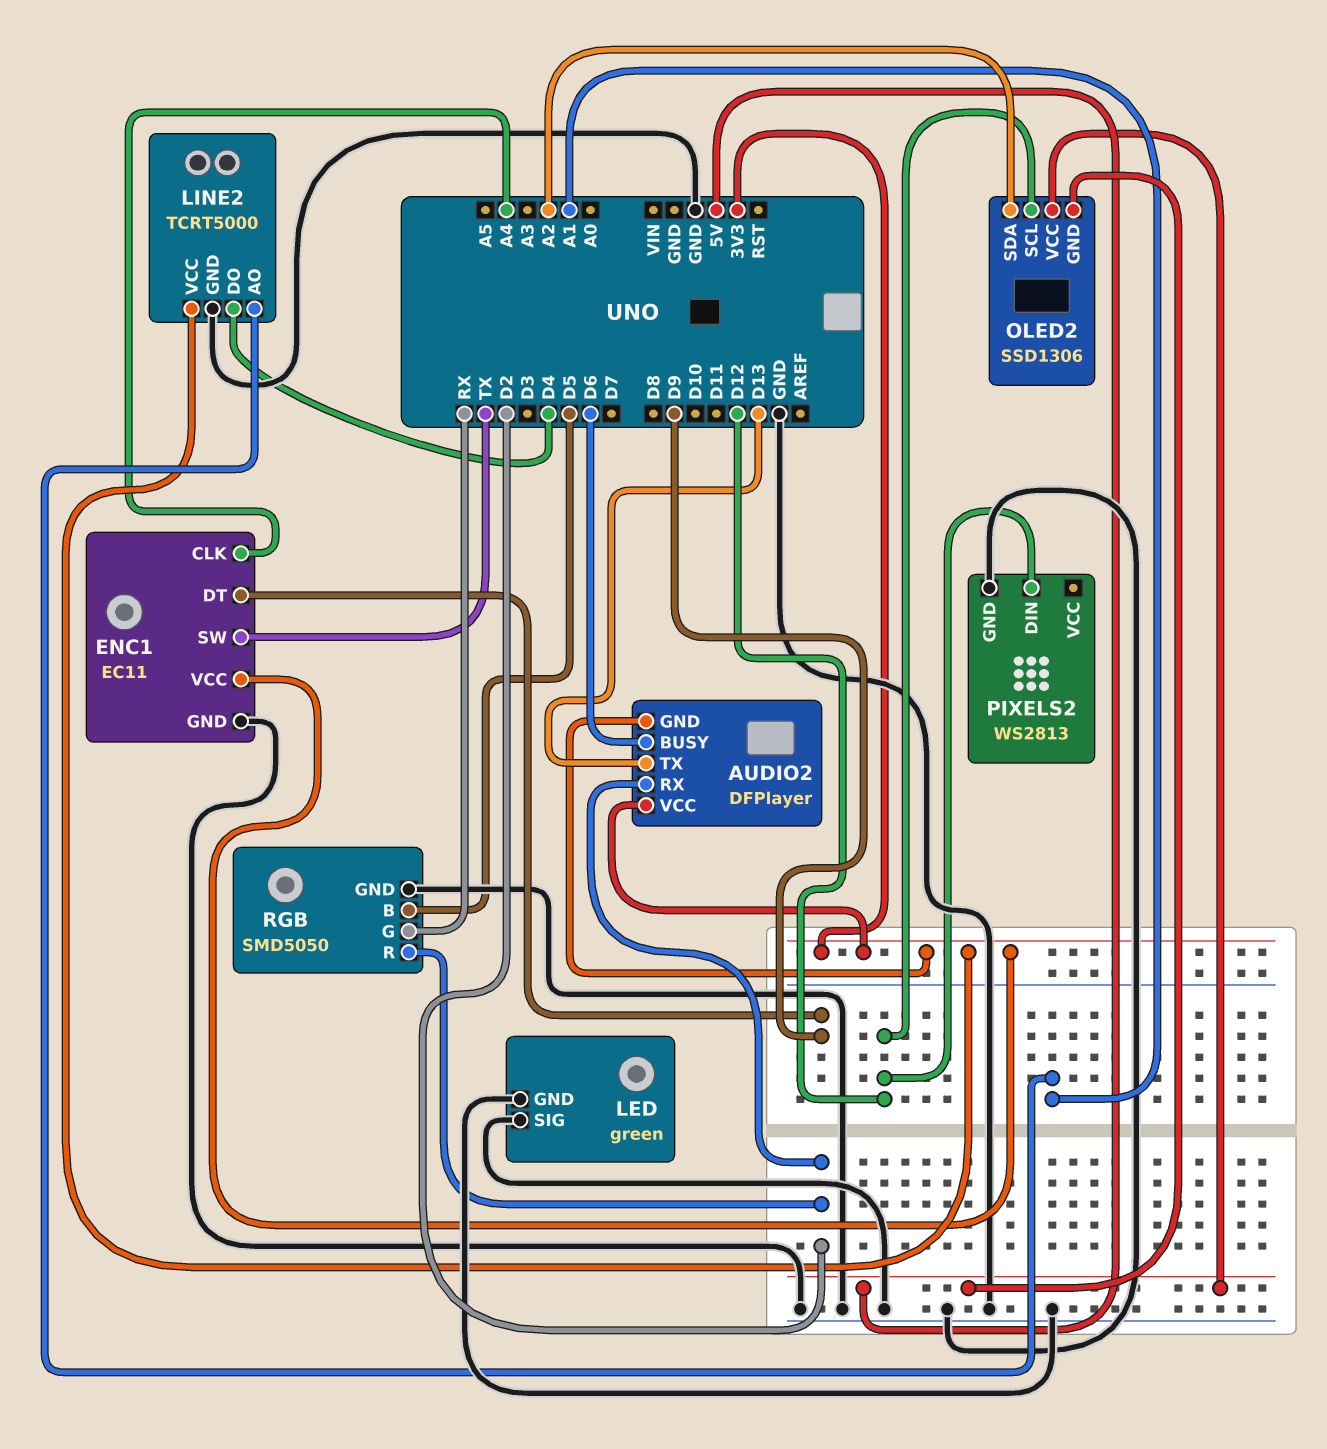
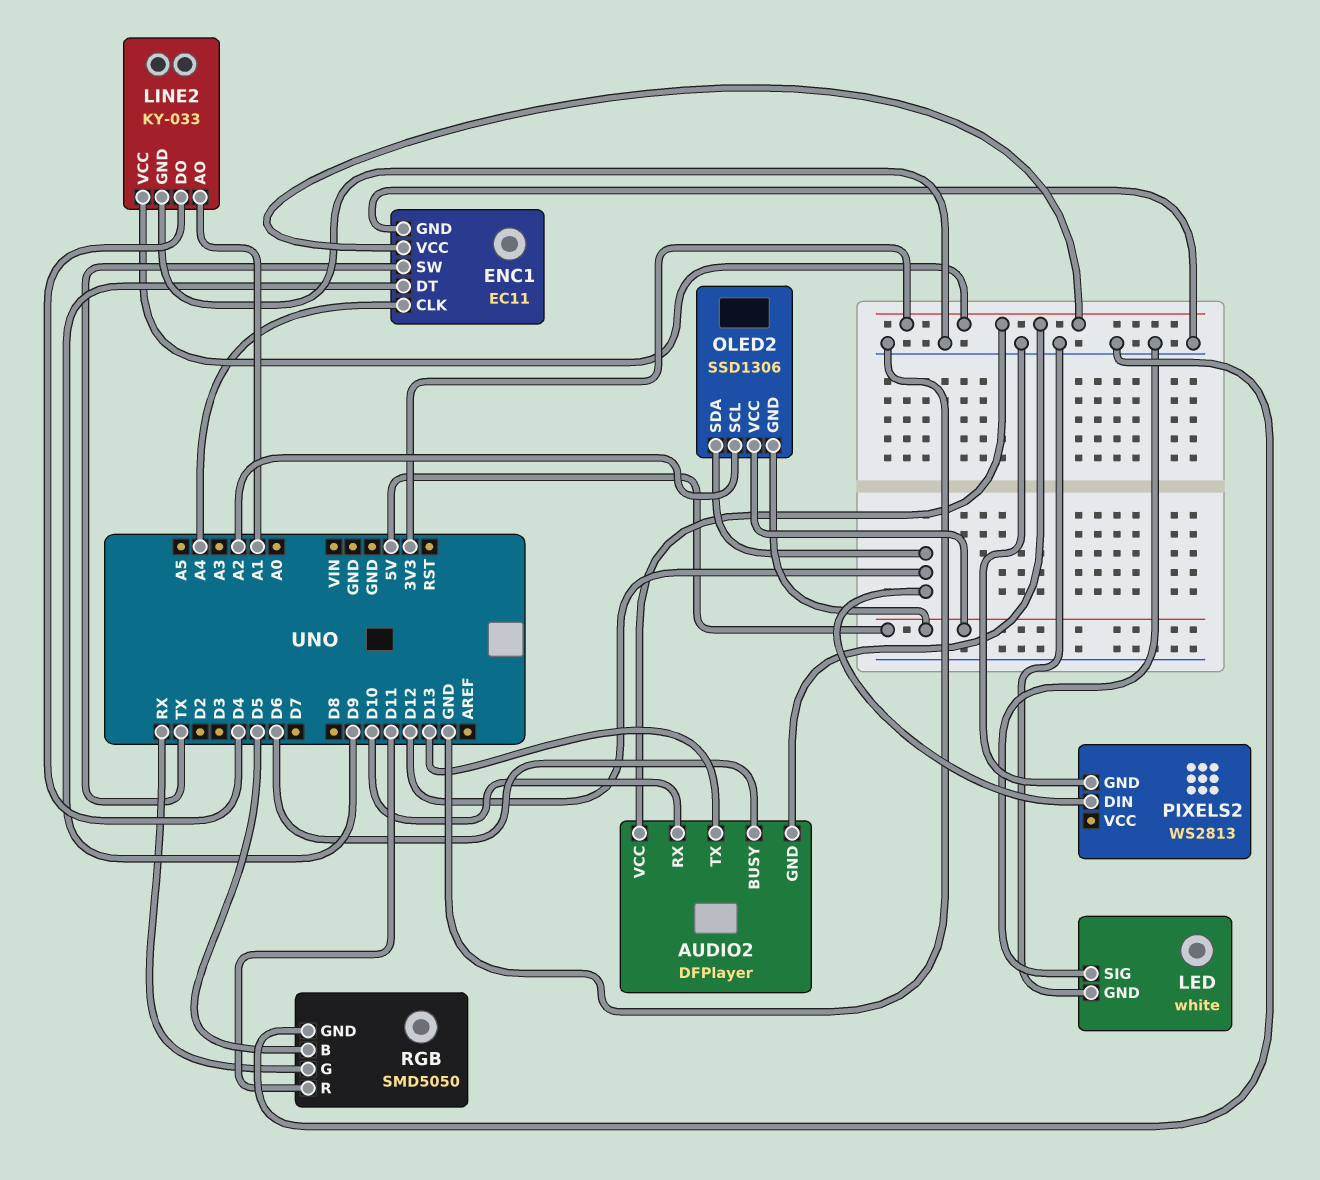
AUDIO2 pin RX: D2 -> D10
LED: green -> white
LINE2: TCRT5000 -> KY-033
OLED2 pin SCL: D12 -> A2
OLED2 pin SDA: A2 -> D12
RGB pin R: D2 -> D11

